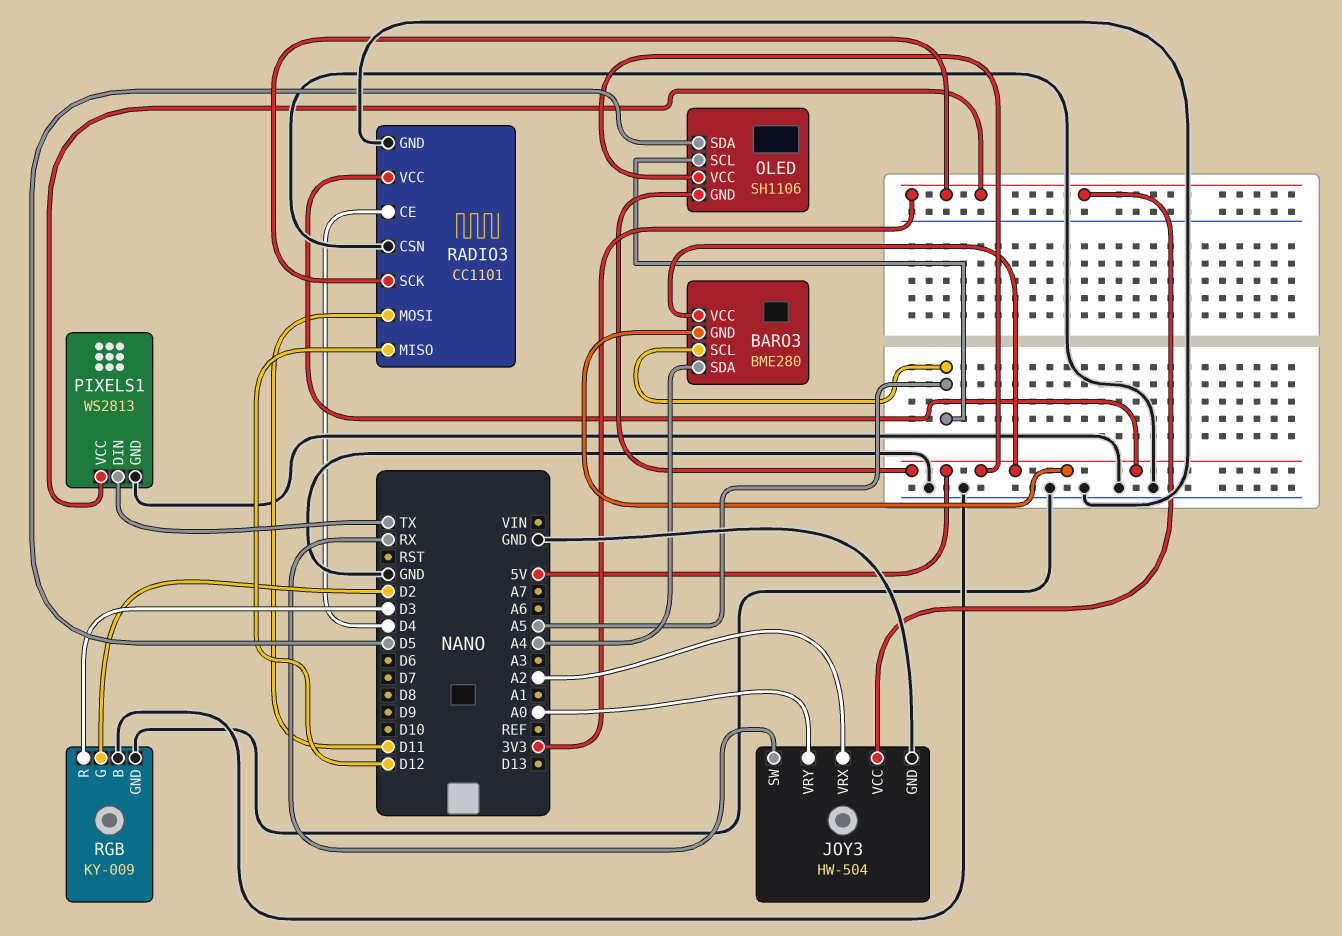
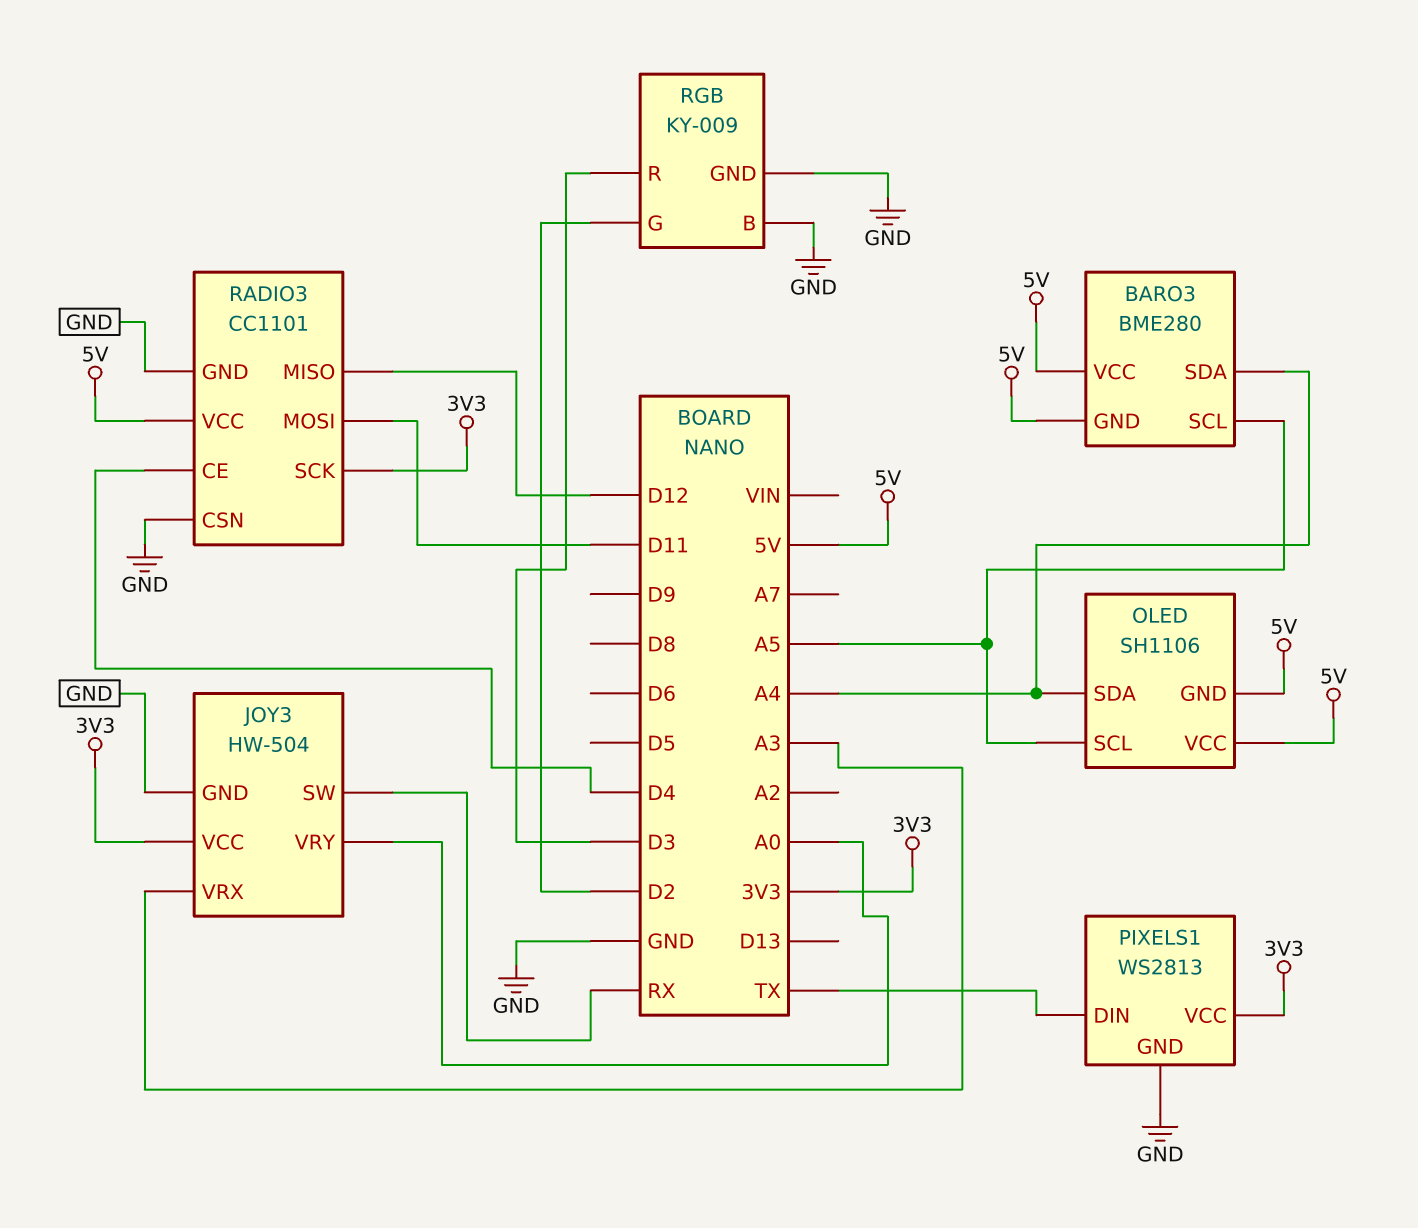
JOY3 pin VRX: A2 -> A3
OLED pin SDA: D5 -> A4

